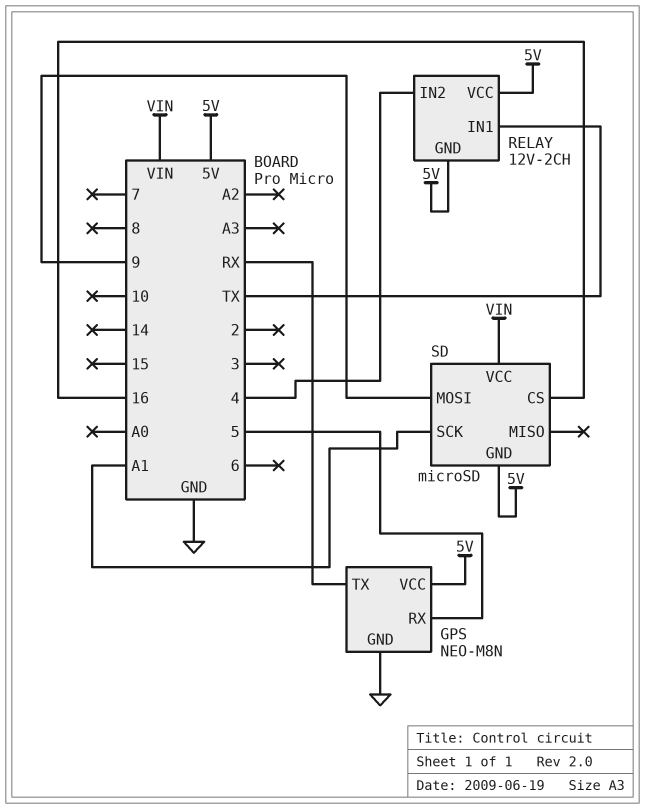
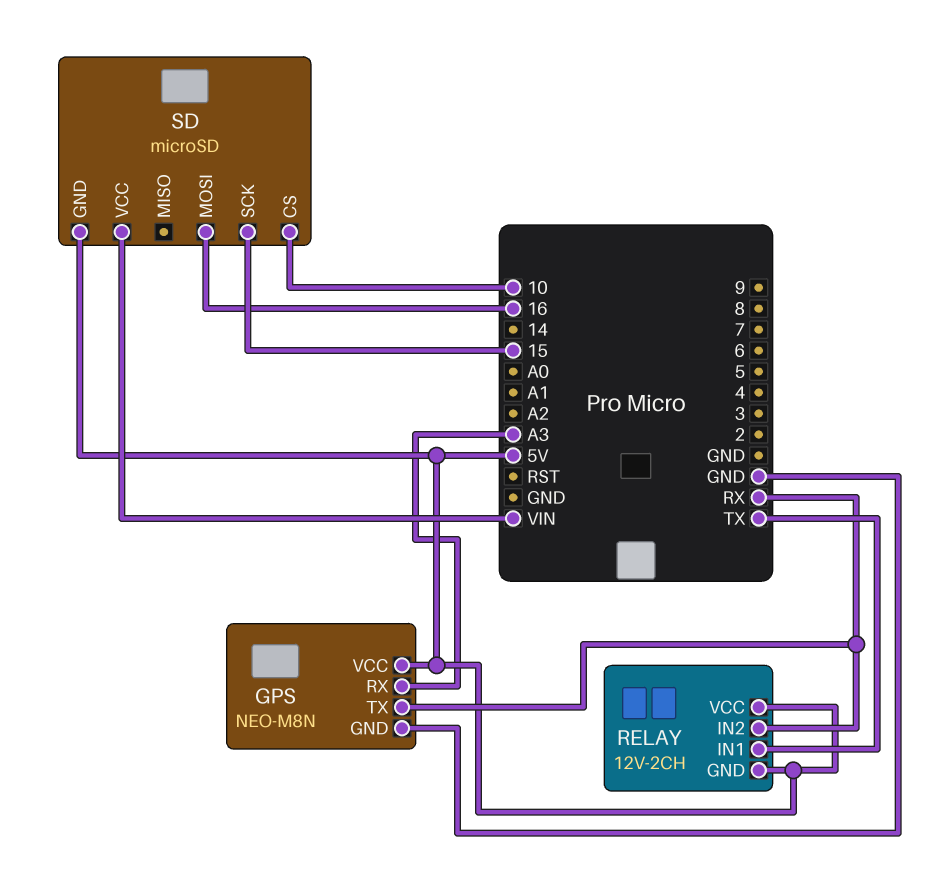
GPS pin RX: 5 -> A3
RELAY pin IN2: 4 -> RX
SD pin CS: 16 -> 10
SD pin MOSI: 9 -> 16
SD pin SCK: A1 -> 15

